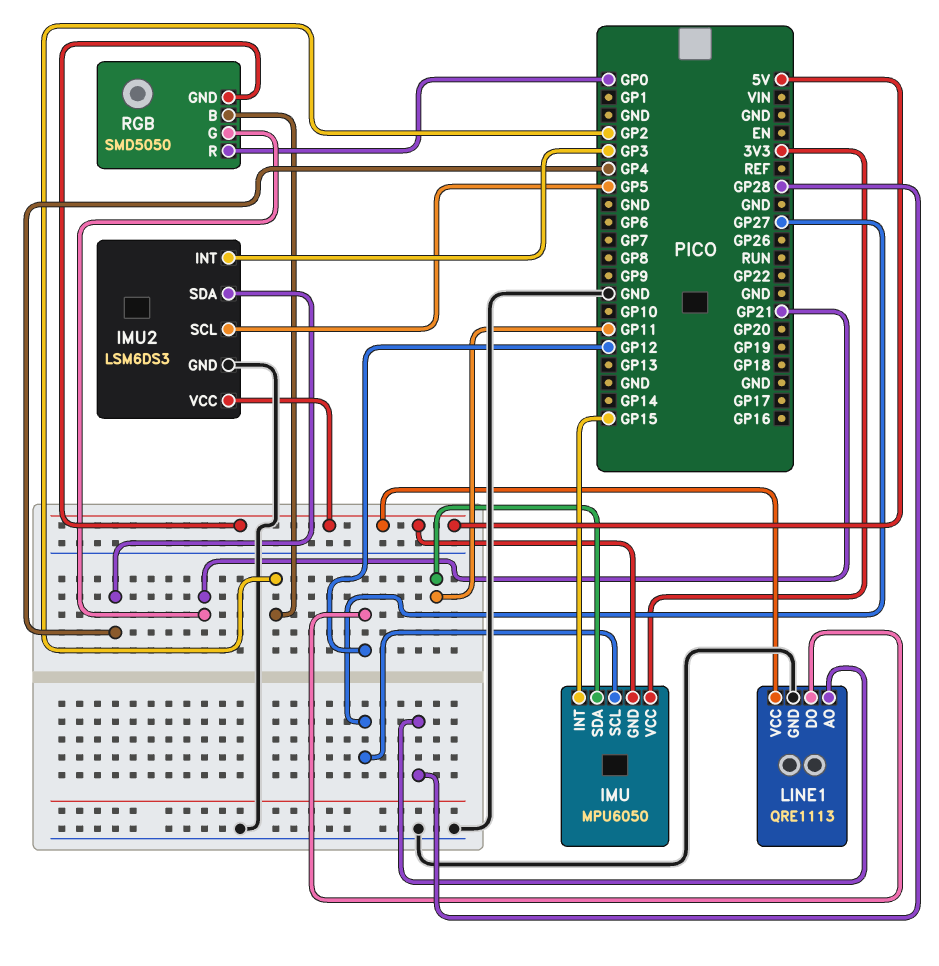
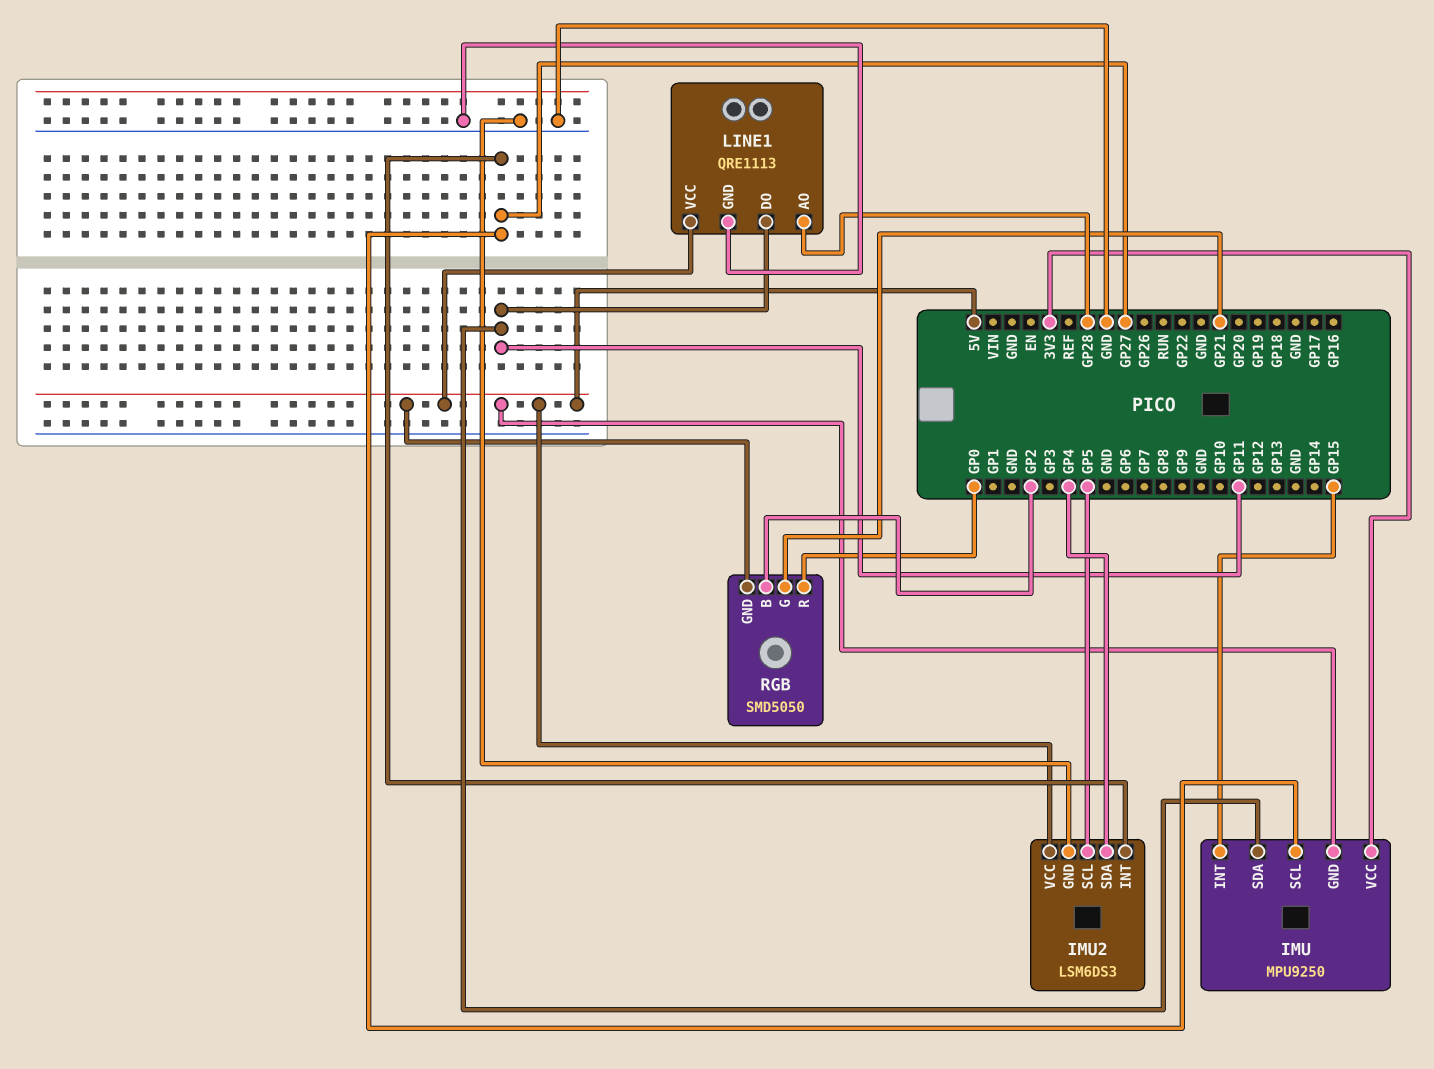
IMU: MPU6050 -> MPU9250
IMU2 pin INT: GP3 -> GP27
LINE1 pin DO: GP12 -> GP11

